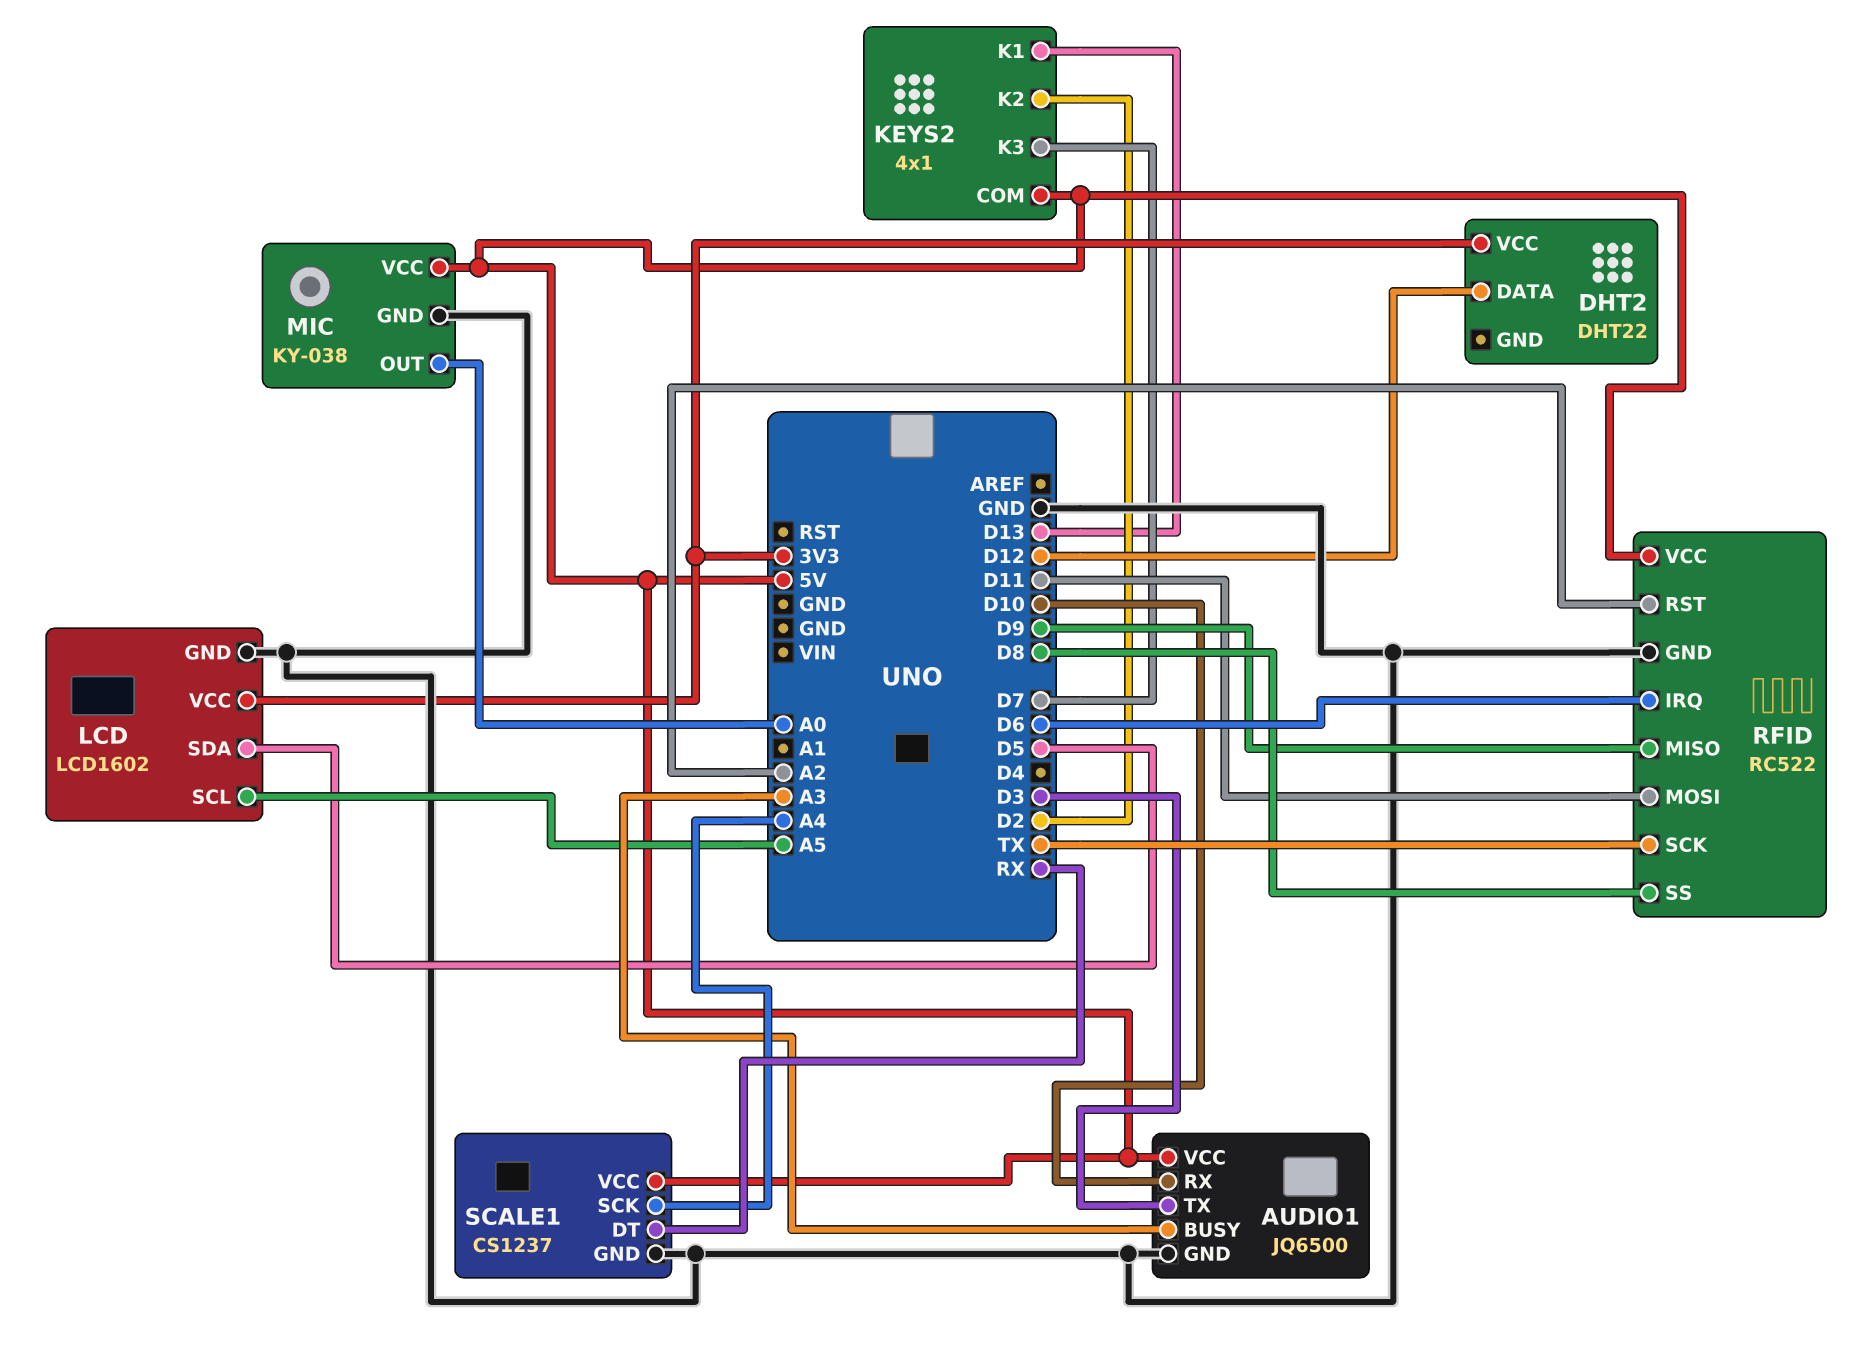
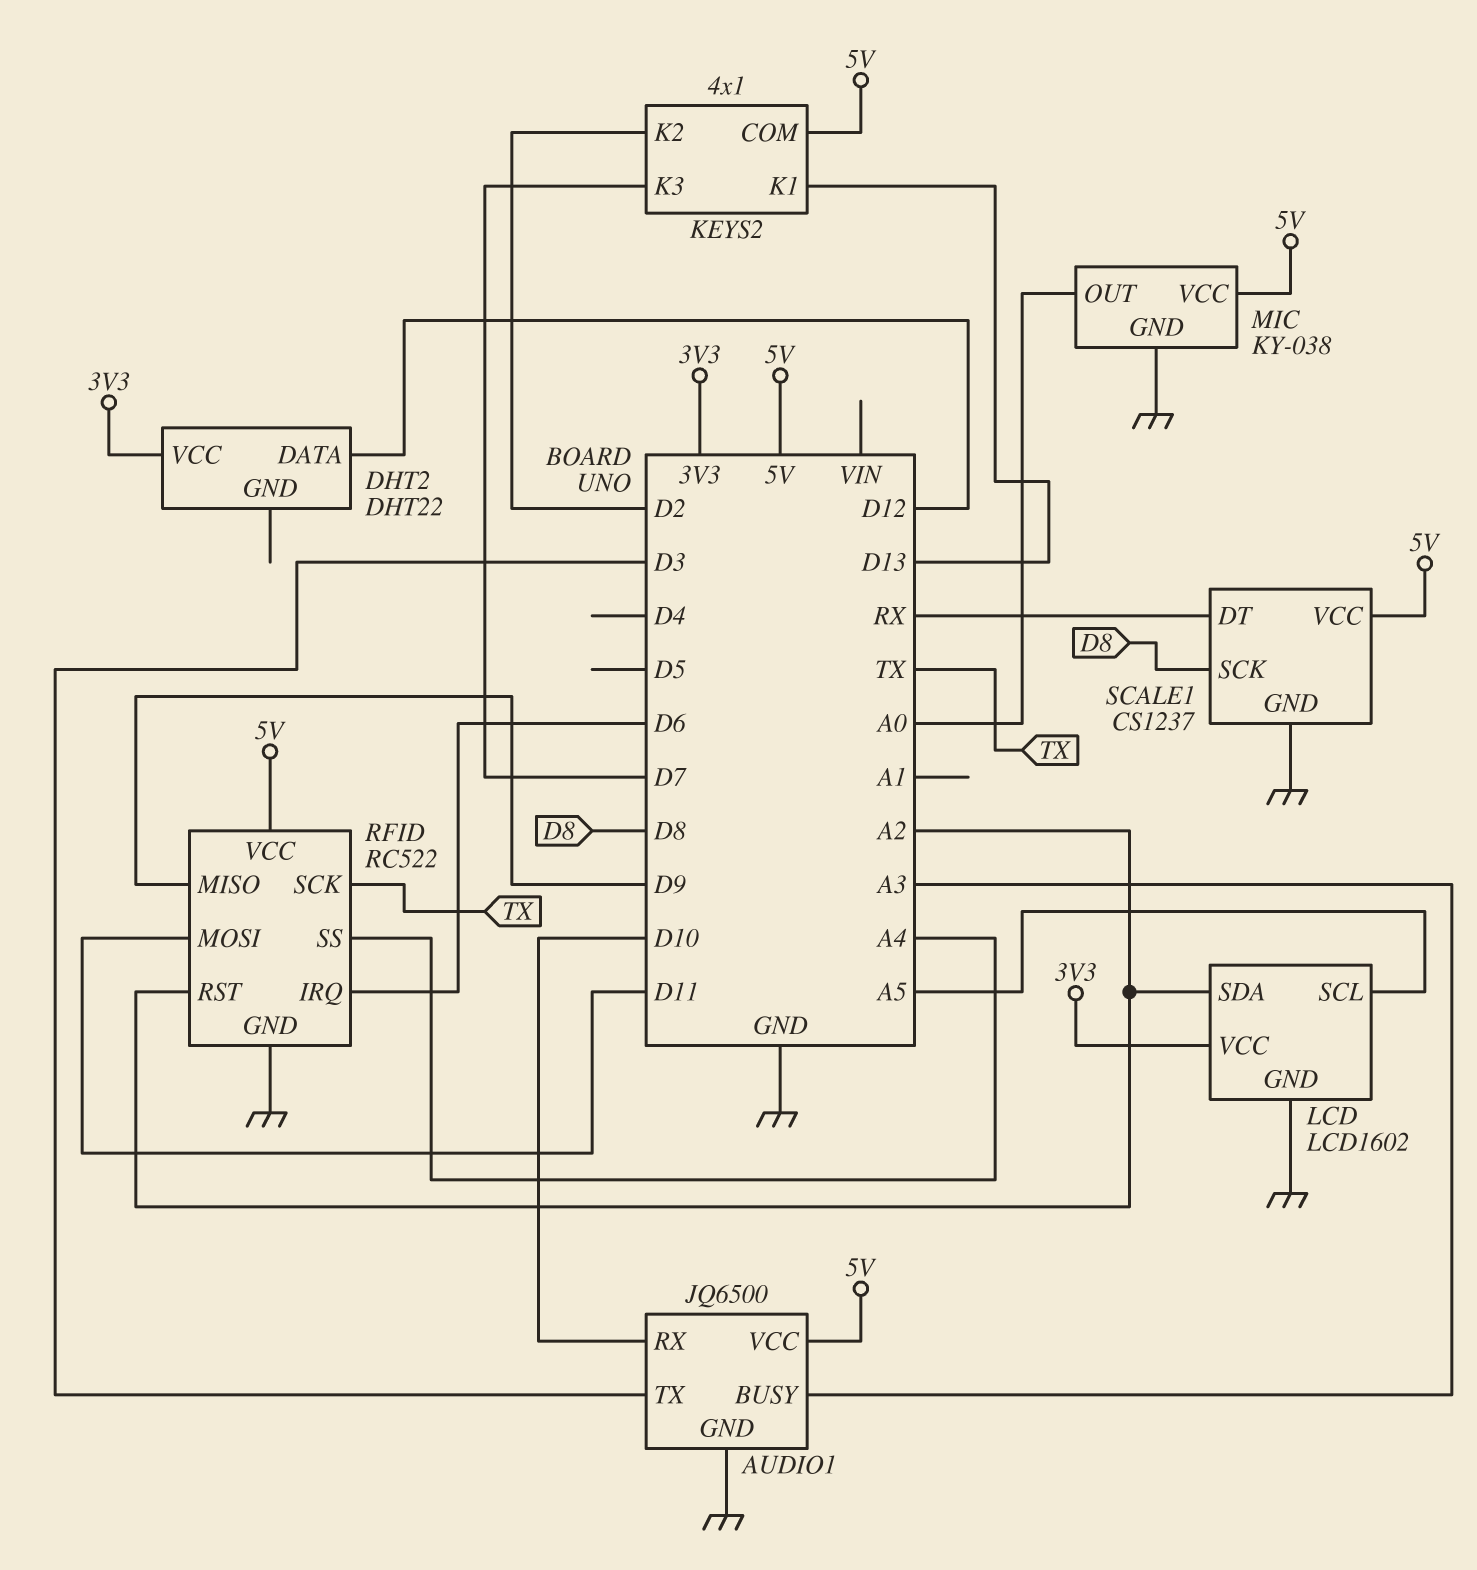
LCD pin SDA: D5 -> A2
RFID pin SS: D8 -> A4
SCALE1 pin SCK: A4 -> D8

